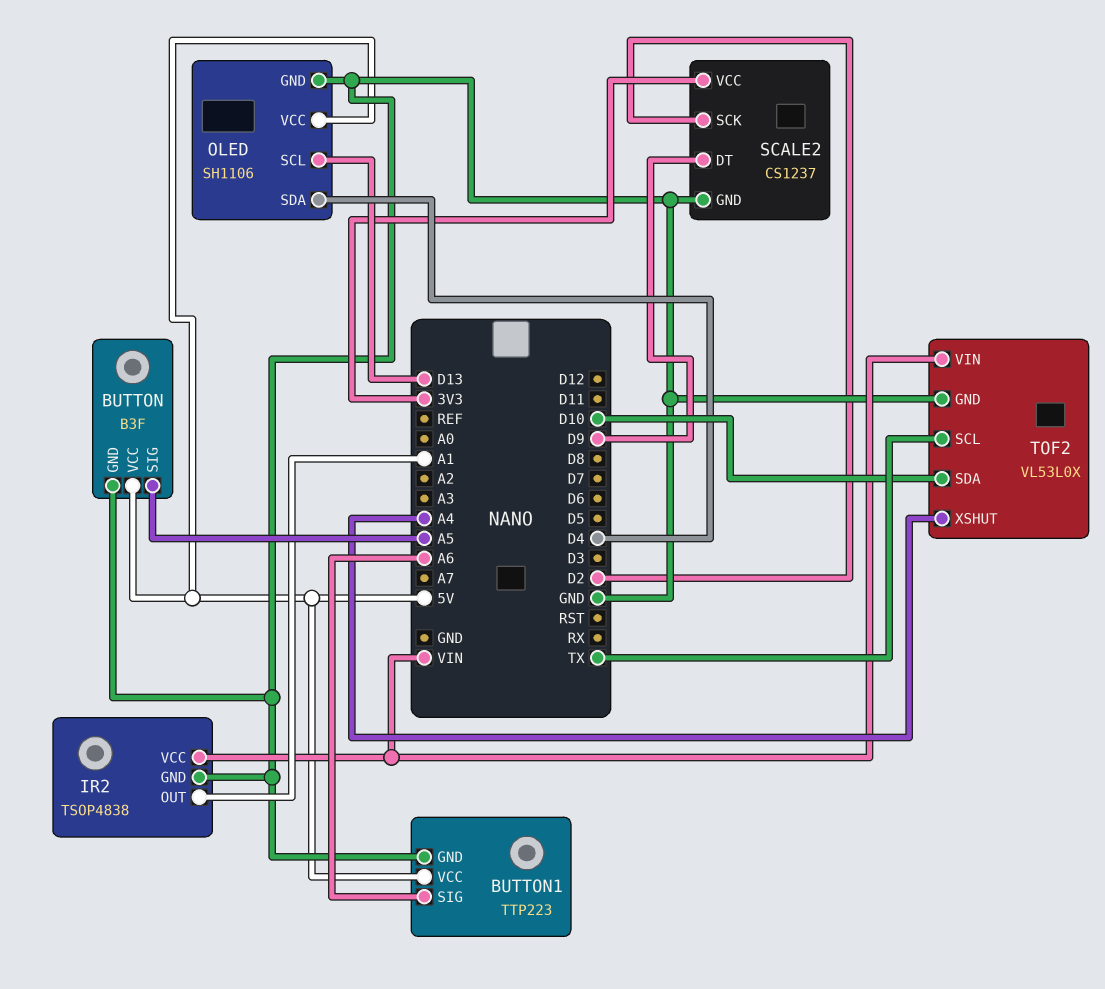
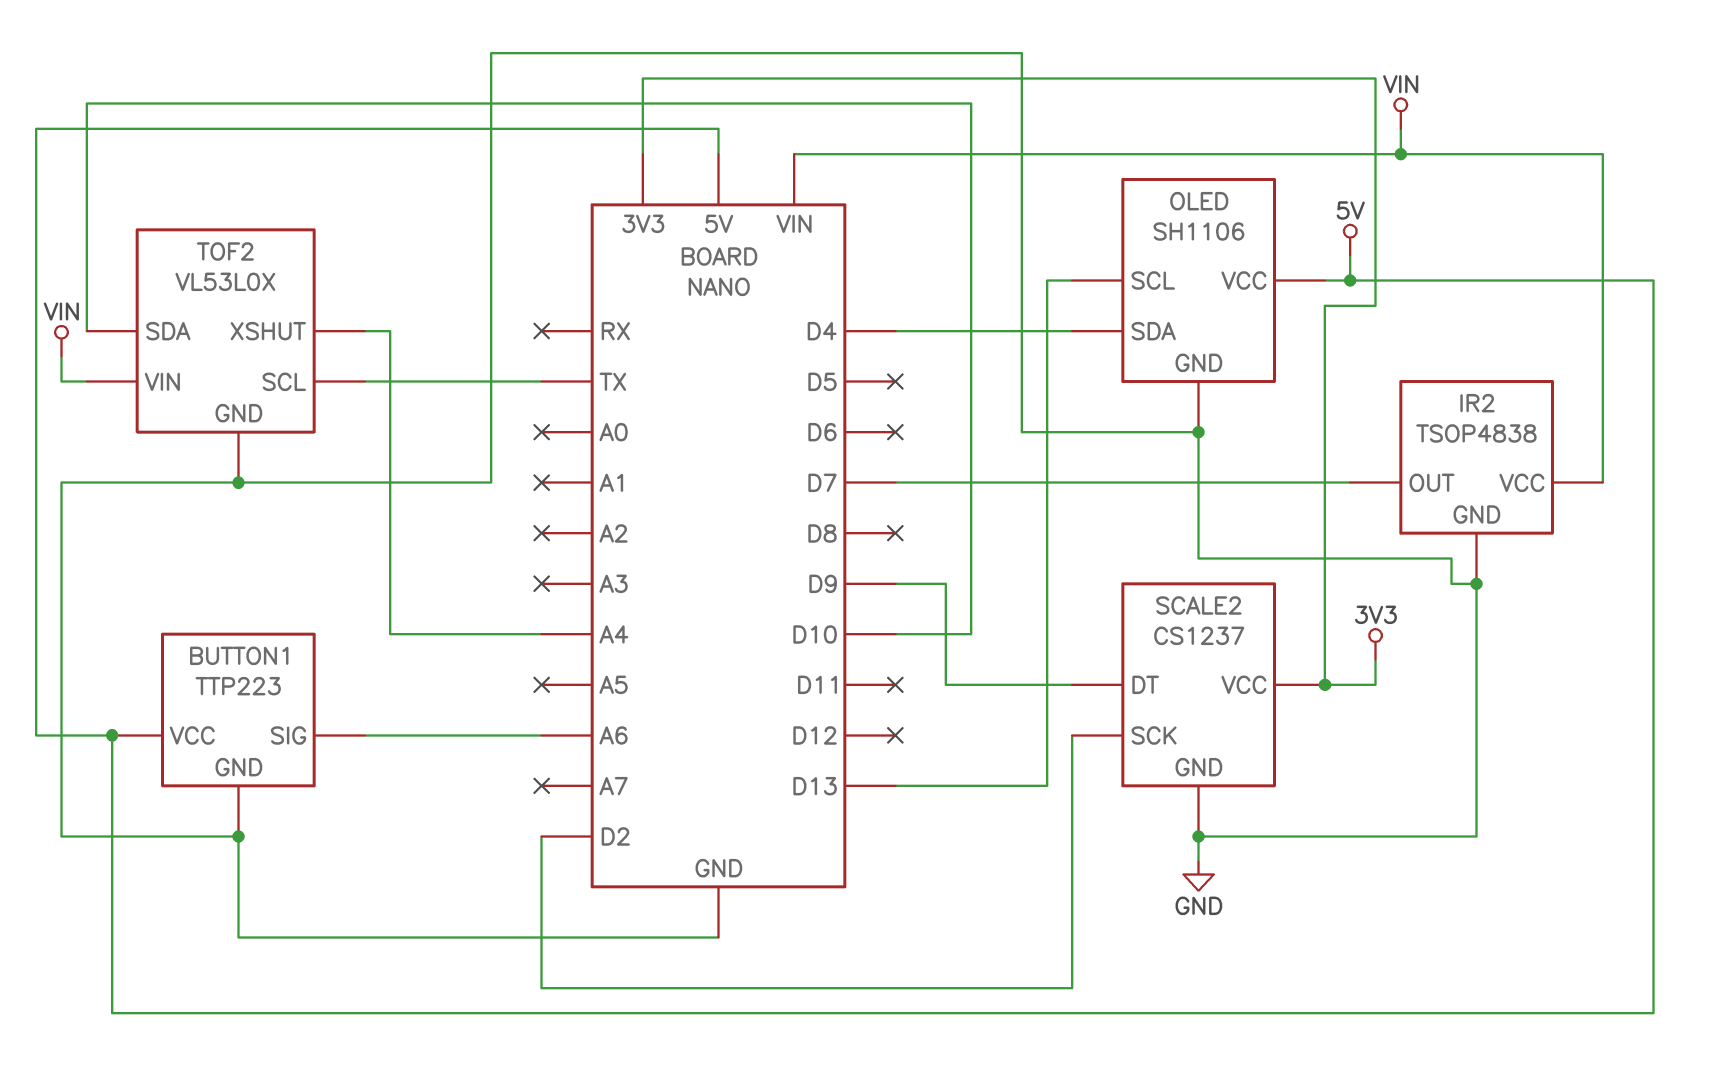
BUTTON: B3F -> none
BUTTON pin GND: GND -> none
BUTTON pin SIG: A5 -> none
BUTTON pin VCC: 5V -> none
IR2 pin OUT: A1 -> D7

